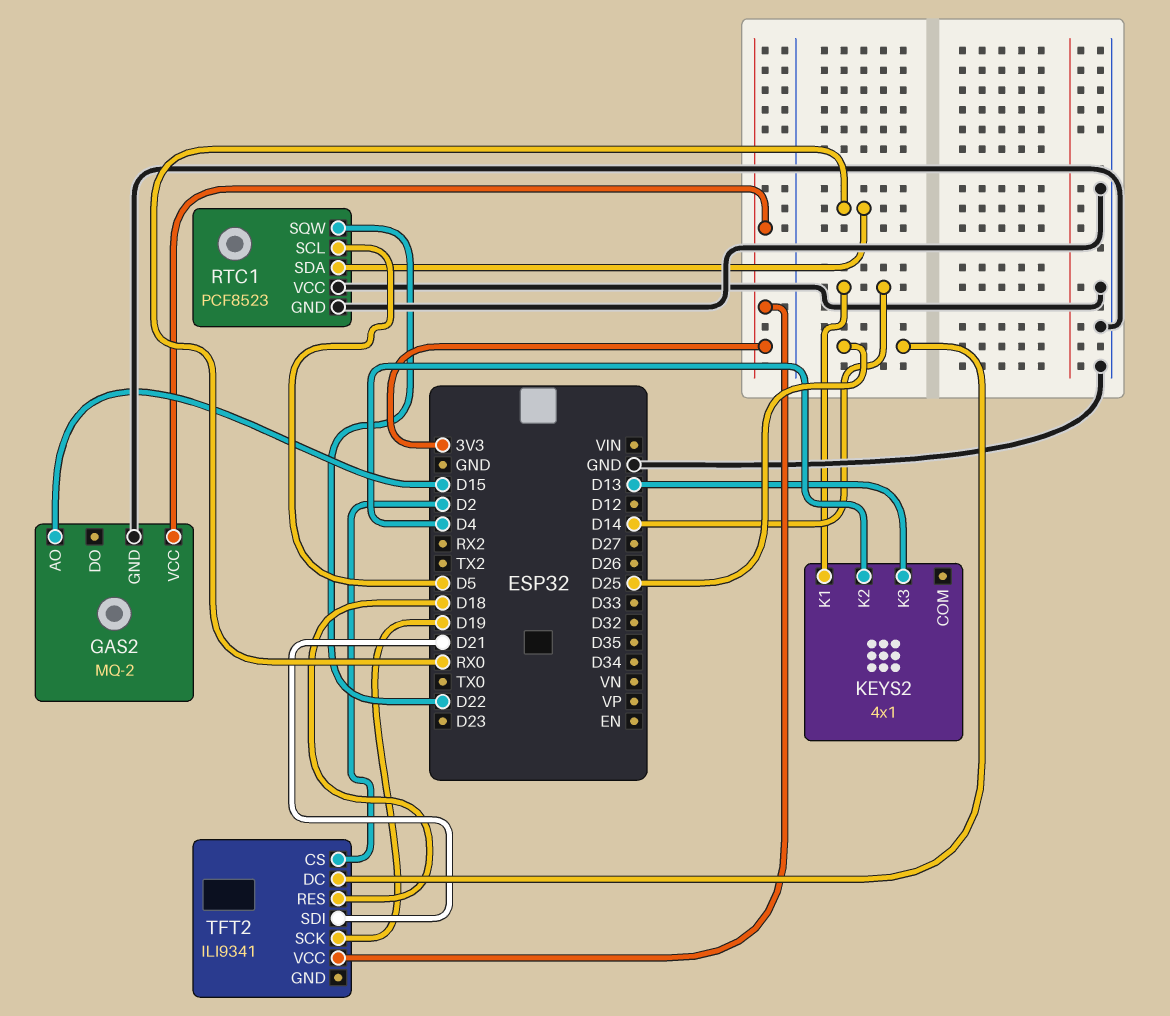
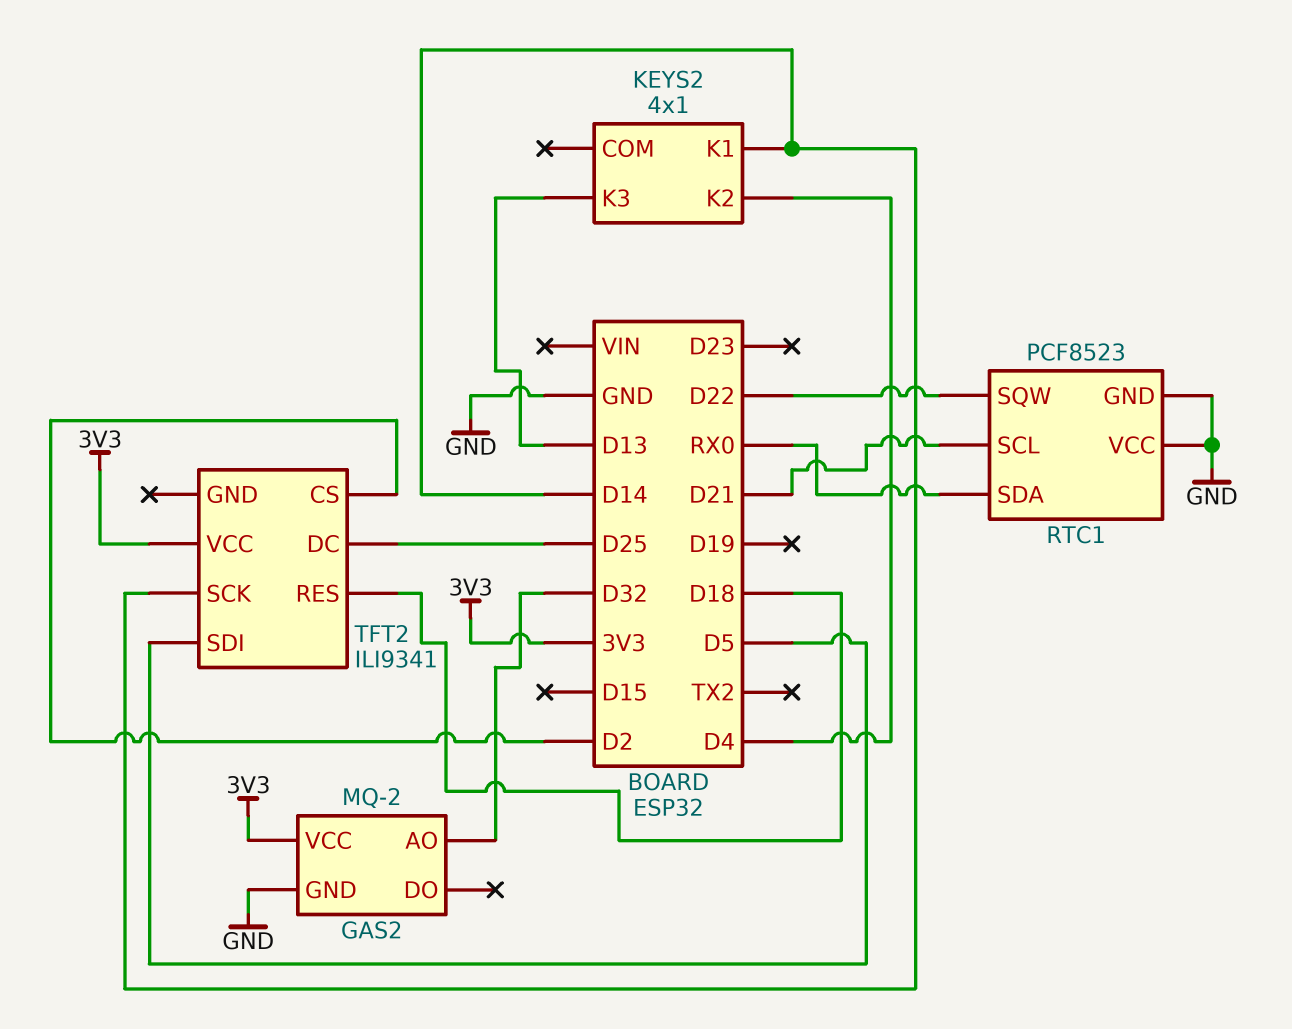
GAS2 pin AO: D15 -> D32
RTC1 pin SCL: D5 -> D21
TFT2 pin SCK: D19 -> D14
TFT2 pin SDI: D21 -> D5

